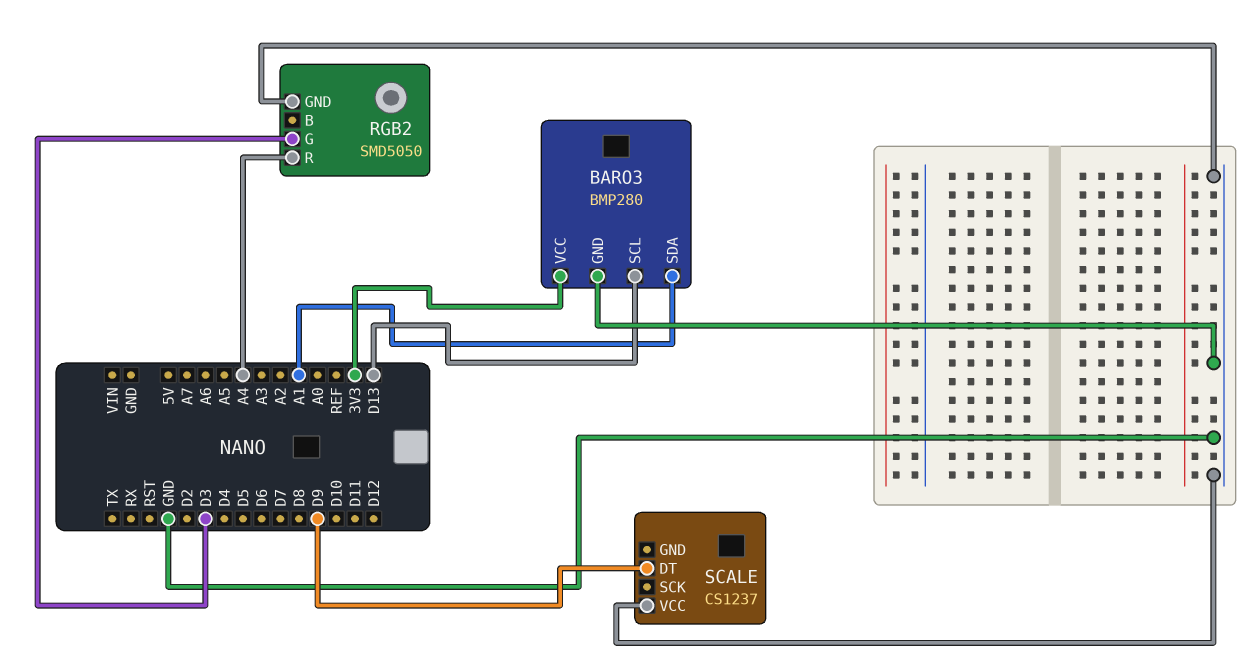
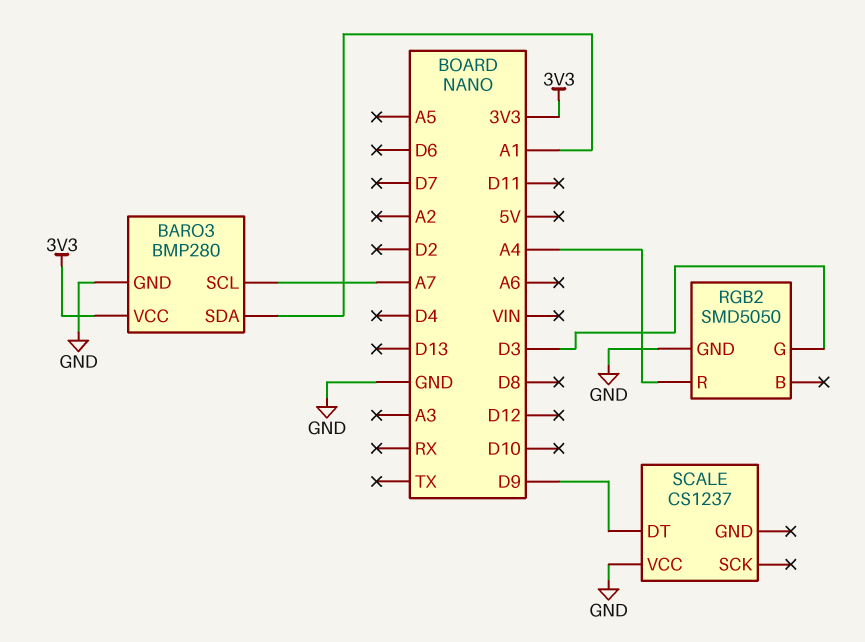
BARO3 pin SCL: D13 -> A7

